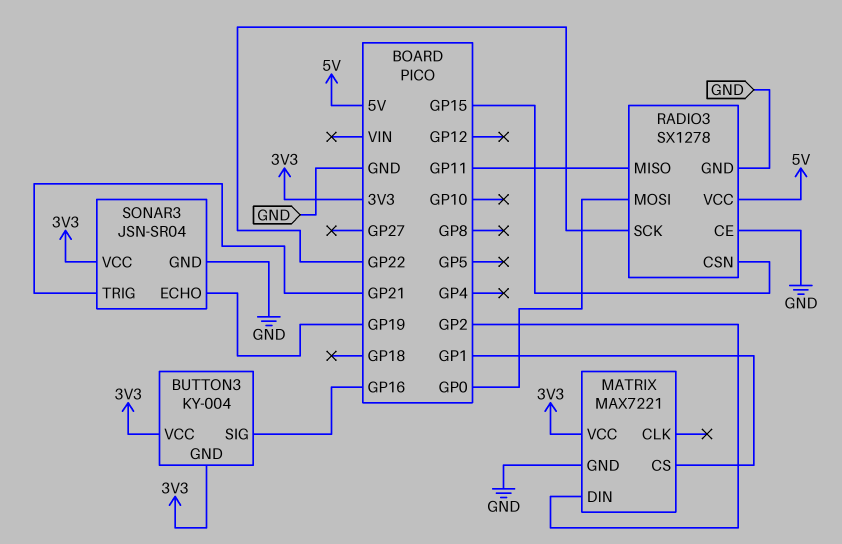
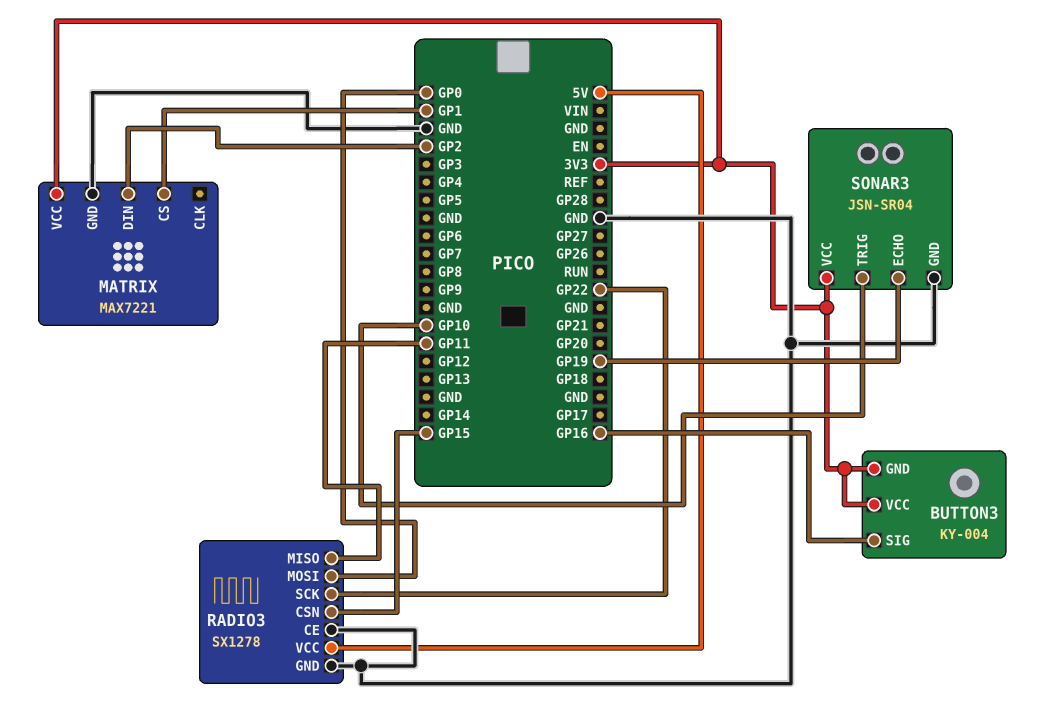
SONAR3 pin TRIG: GP21 -> GP10

